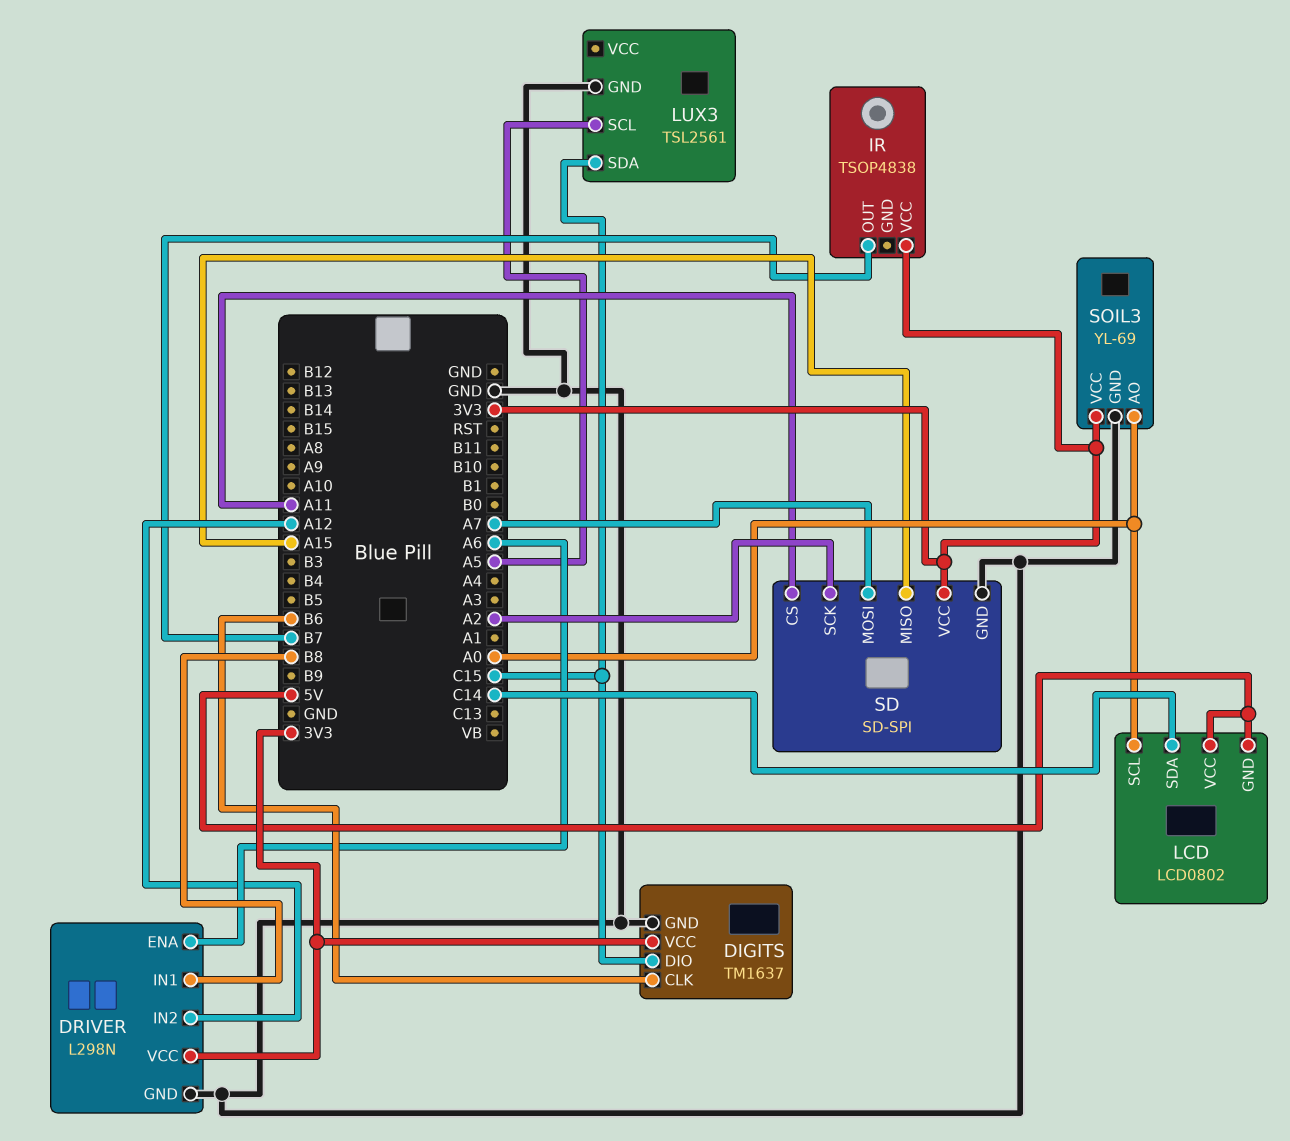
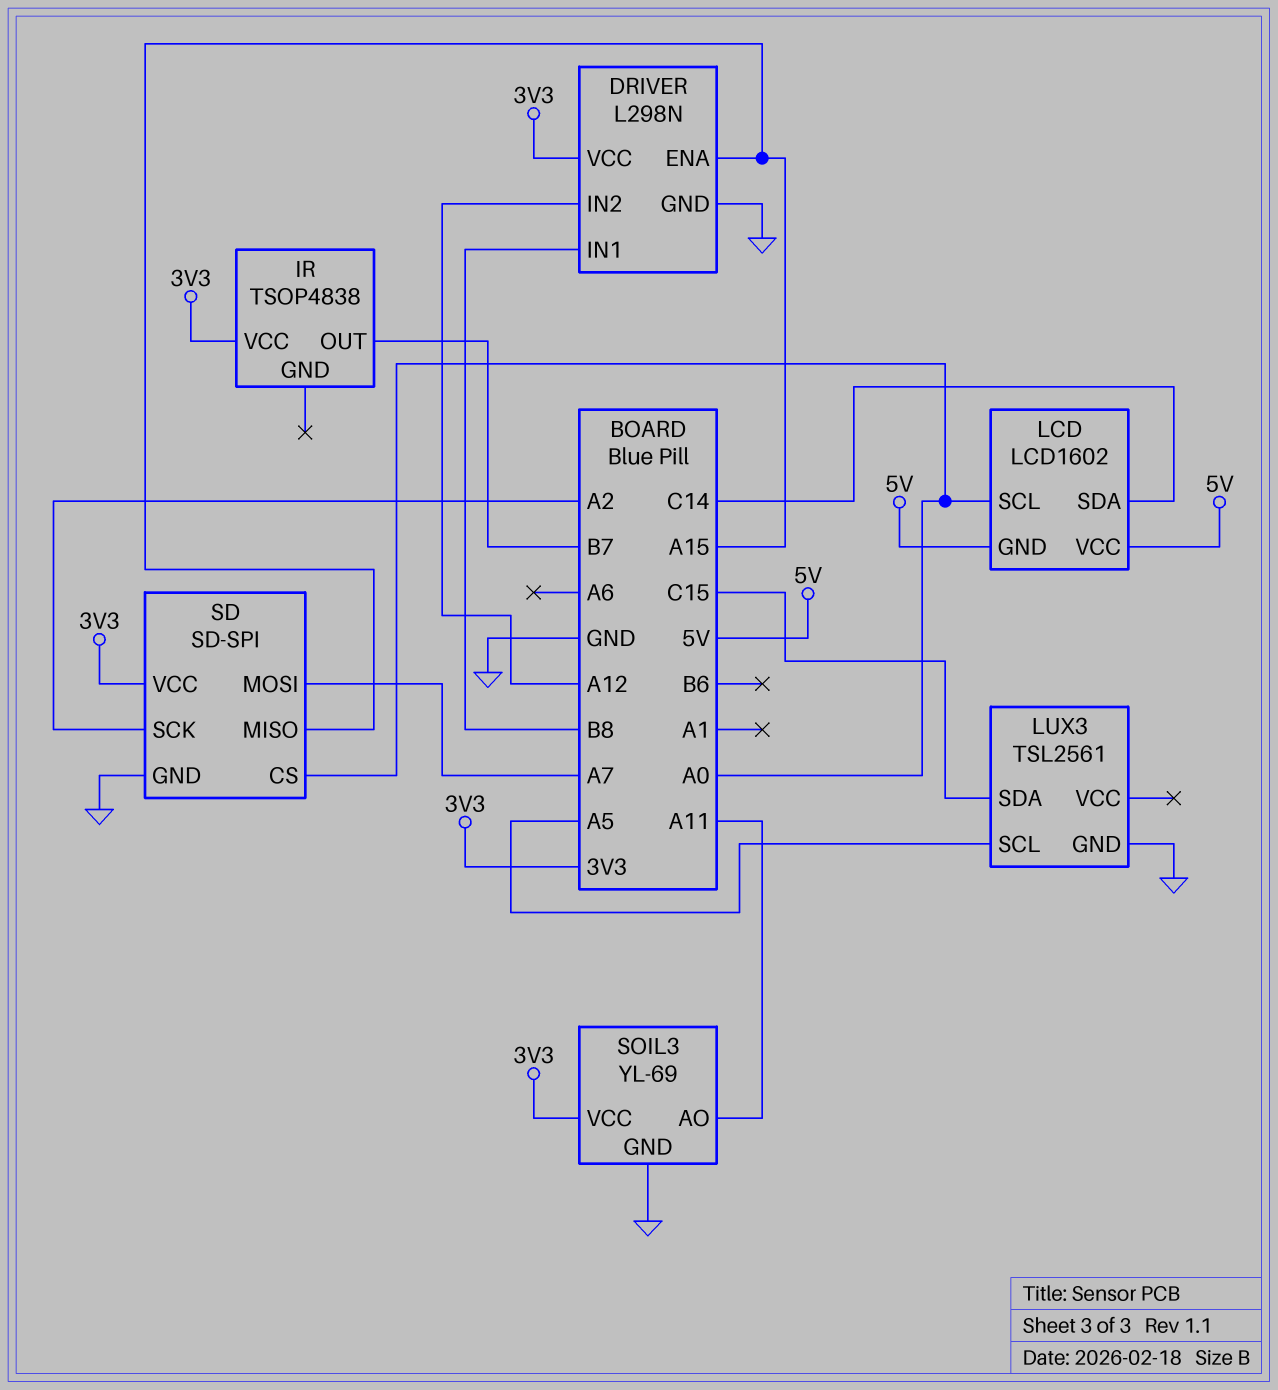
DIGITS: TM1637 -> none
DIGITS pin CLK: B6 -> none
DIGITS pin DIO: C15 -> none
DIGITS pin GND: GND -> none
DIGITS pin VCC: 3V3 -> none
DRIVER pin ENA: A6 -> A15
LCD: LCD0802 -> LCD1602
SD pin CS: A11 -> A0
SOIL3 pin AO: A0 -> A11

